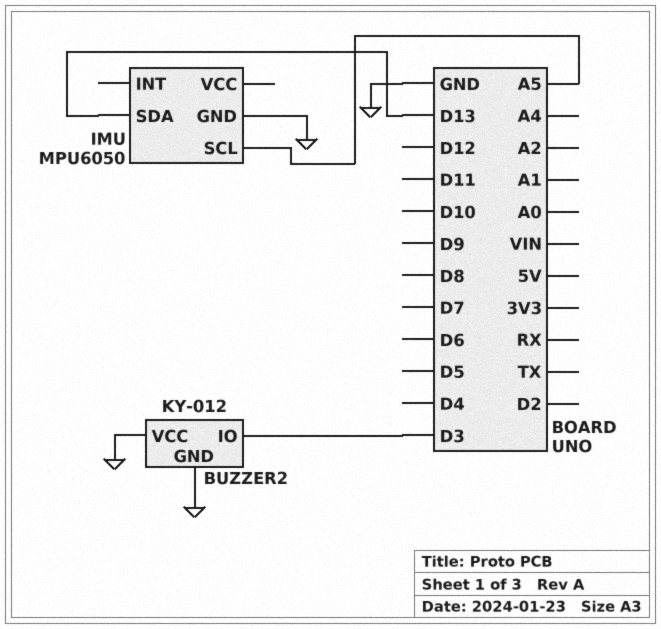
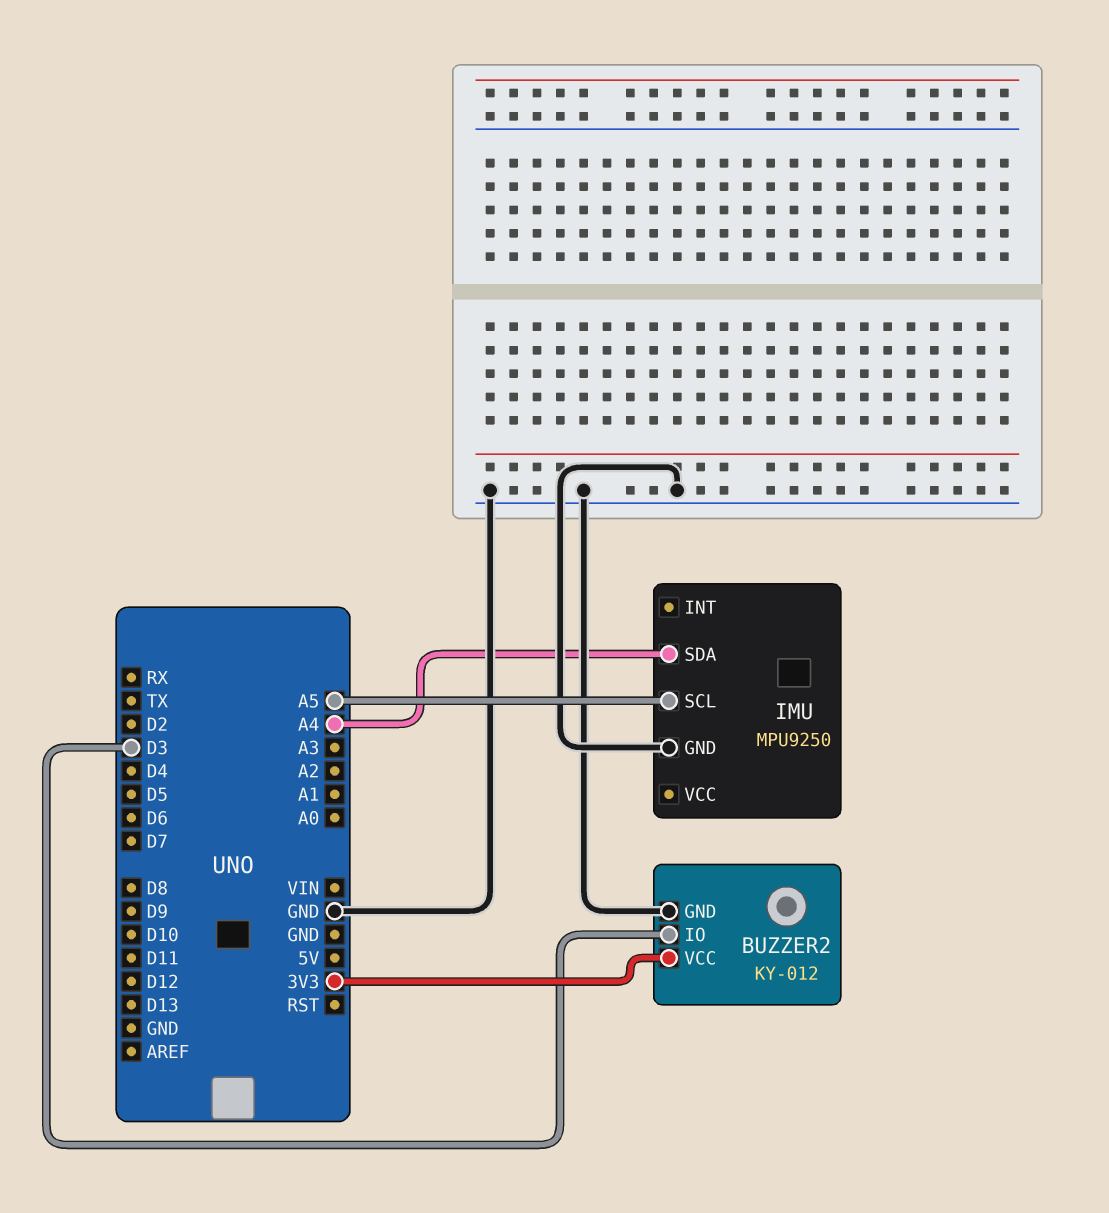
BUZZER2 pin VCC: GND -> 3V3
IMU: MPU6050 -> MPU9250
IMU pin SDA: D13 -> A4

